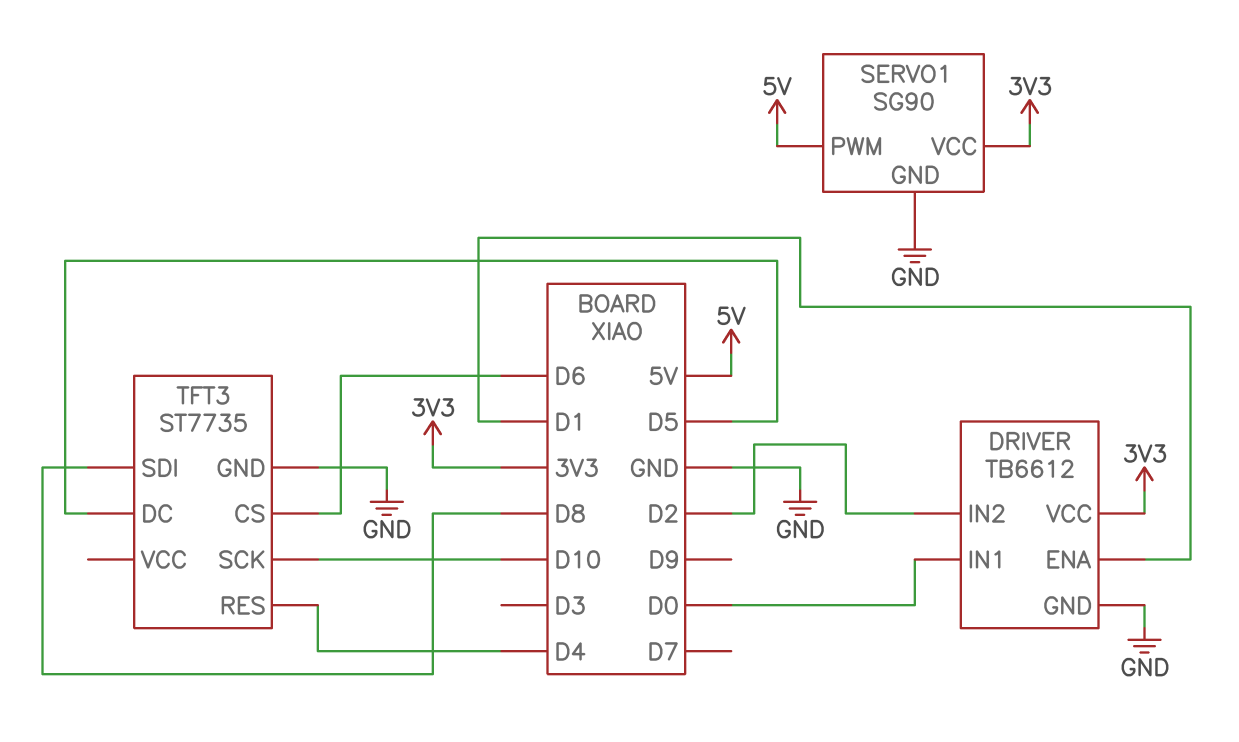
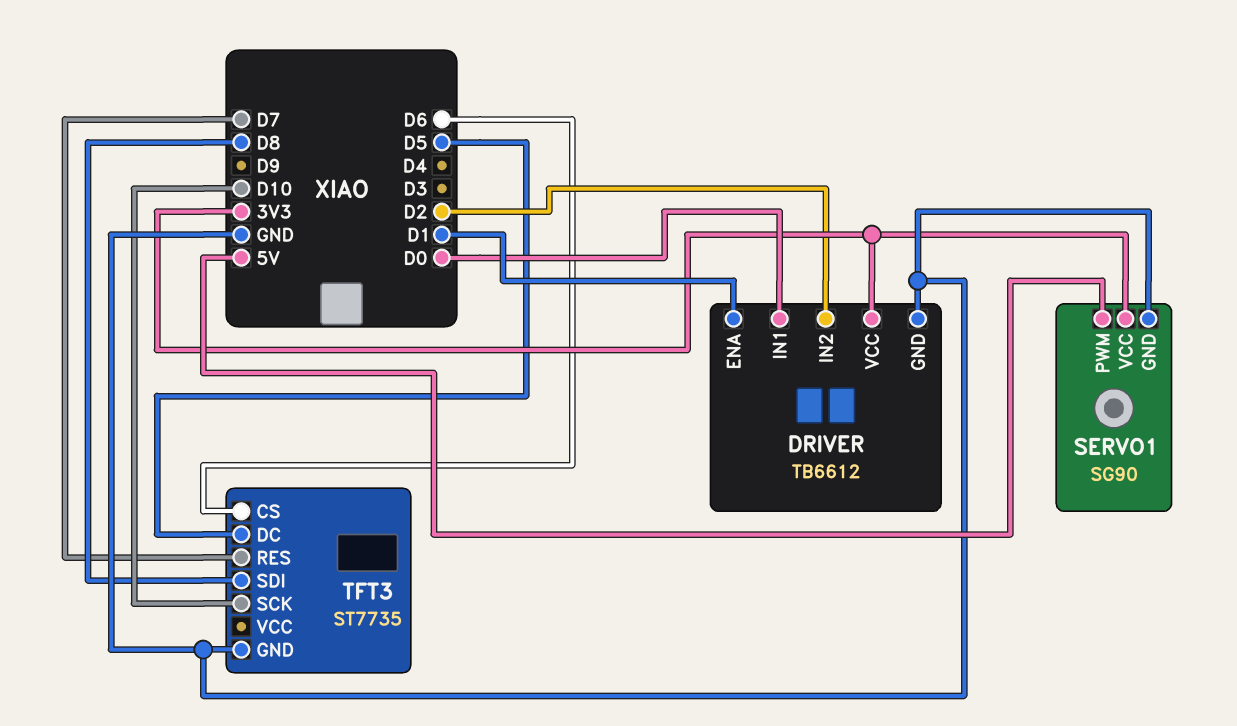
TFT3 pin RES: D4 -> D7

